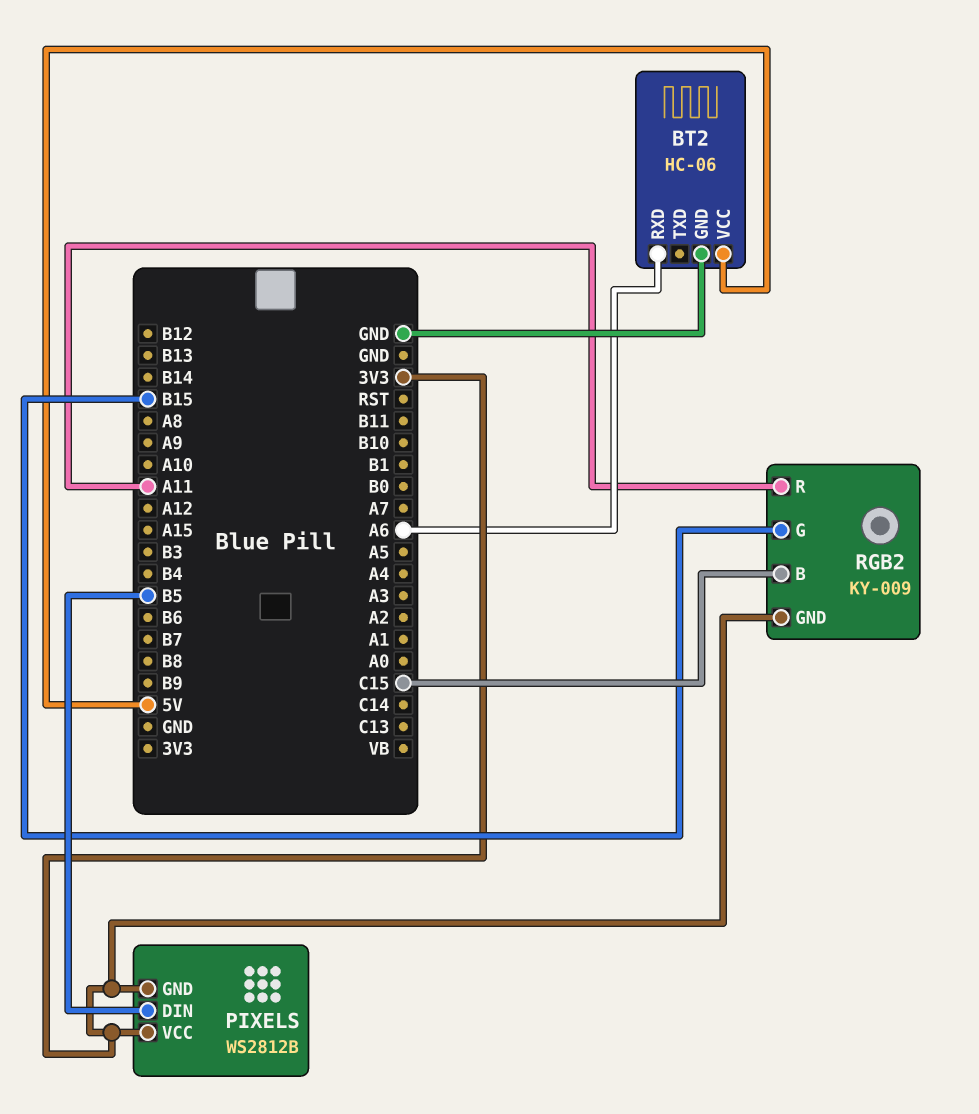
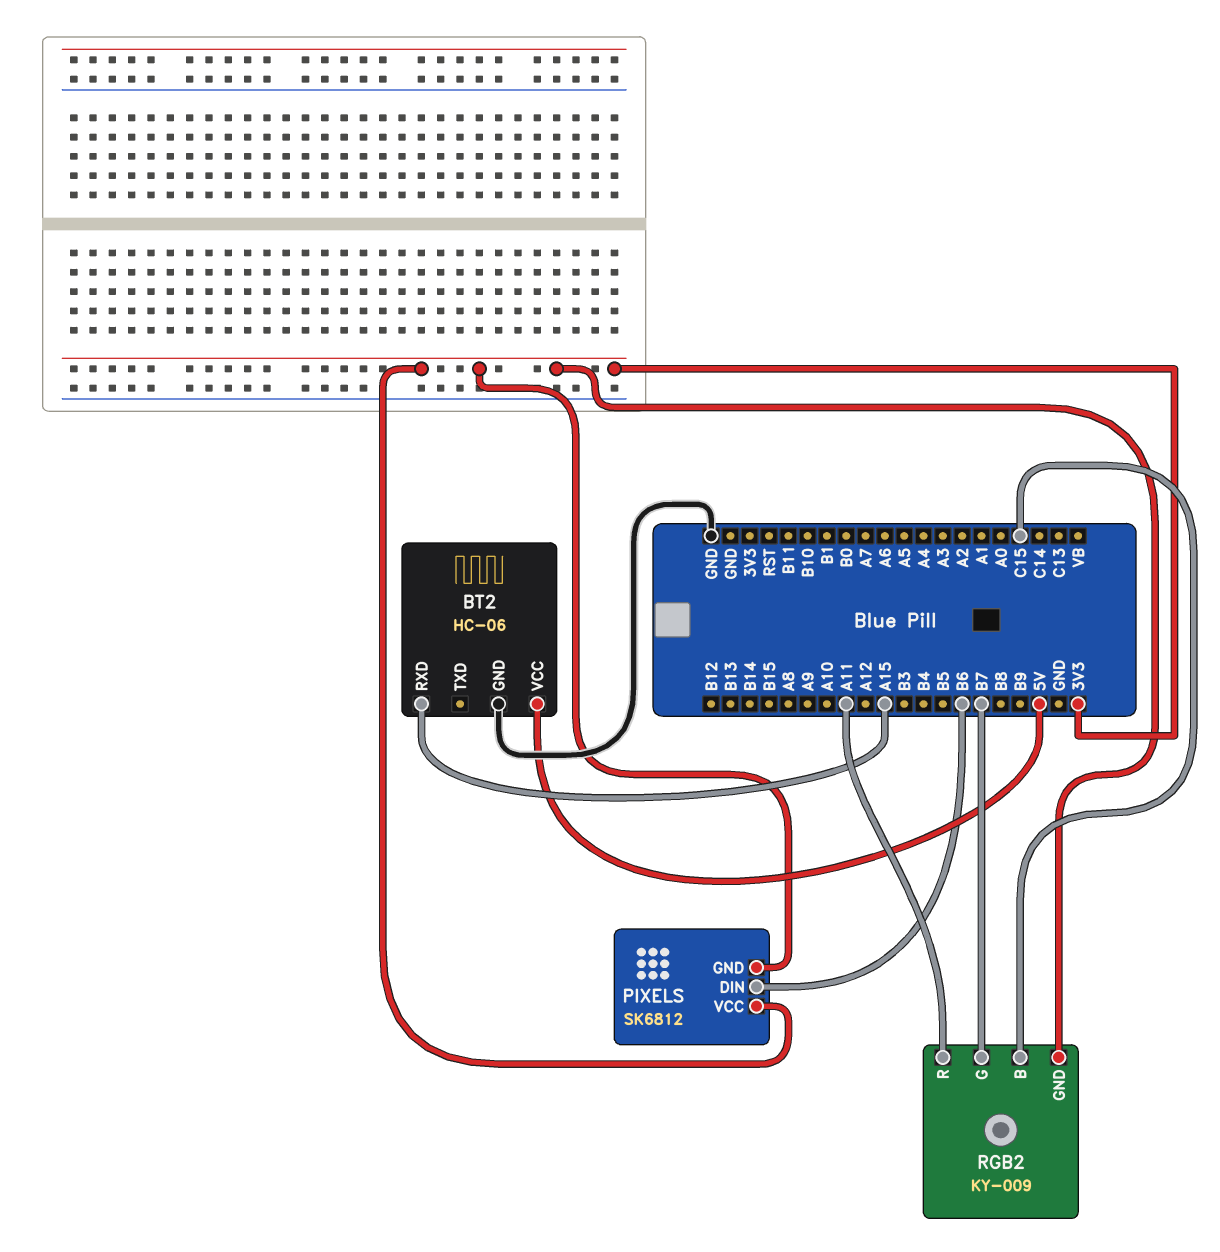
BT2 pin RXD: A6 -> A15
PIXELS: WS2812B -> SK6812
PIXELS pin DIN: B5 -> B6
RGB2 pin G: B15 -> B7

